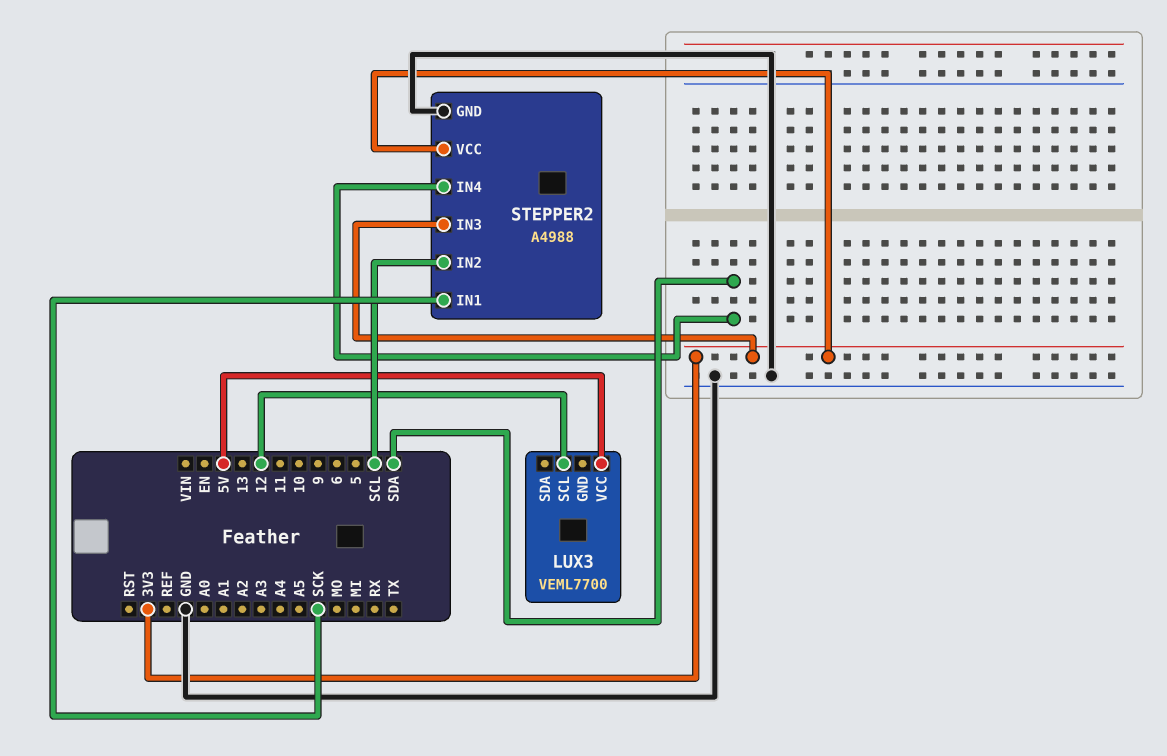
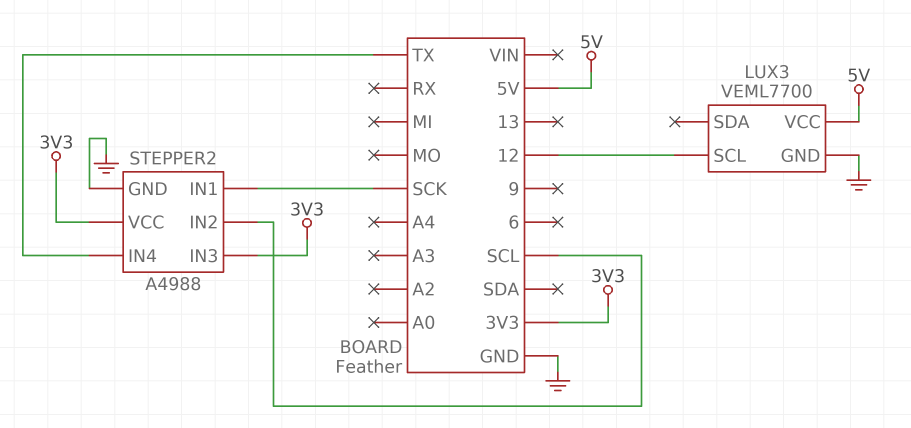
LUX3 pin GND: none -> GND
STEPPER2 pin IN4: SDA -> TX

